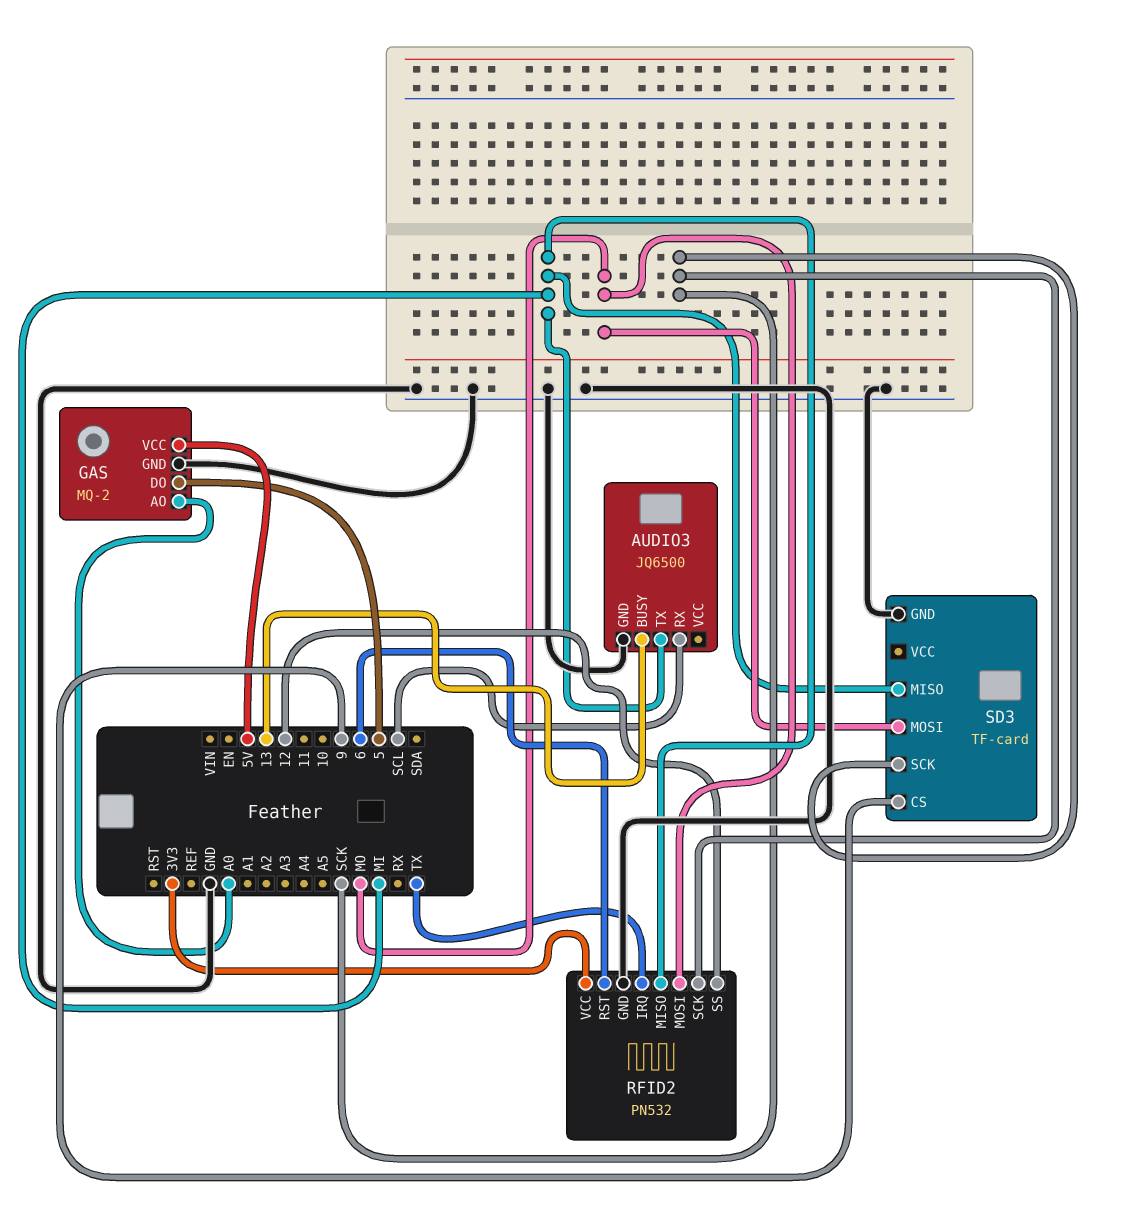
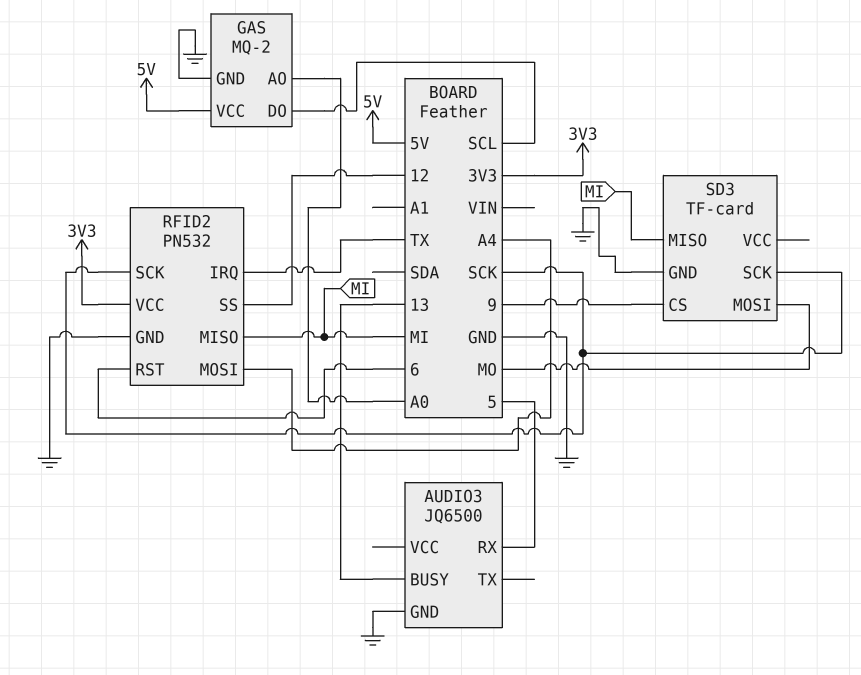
AUDIO3 pin RX: SCL -> 5
AUDIO3 pin TX: MI -> none
GAS pin DO: 5 -> SCL
RFID2 pin MOSI: MO -> A4

